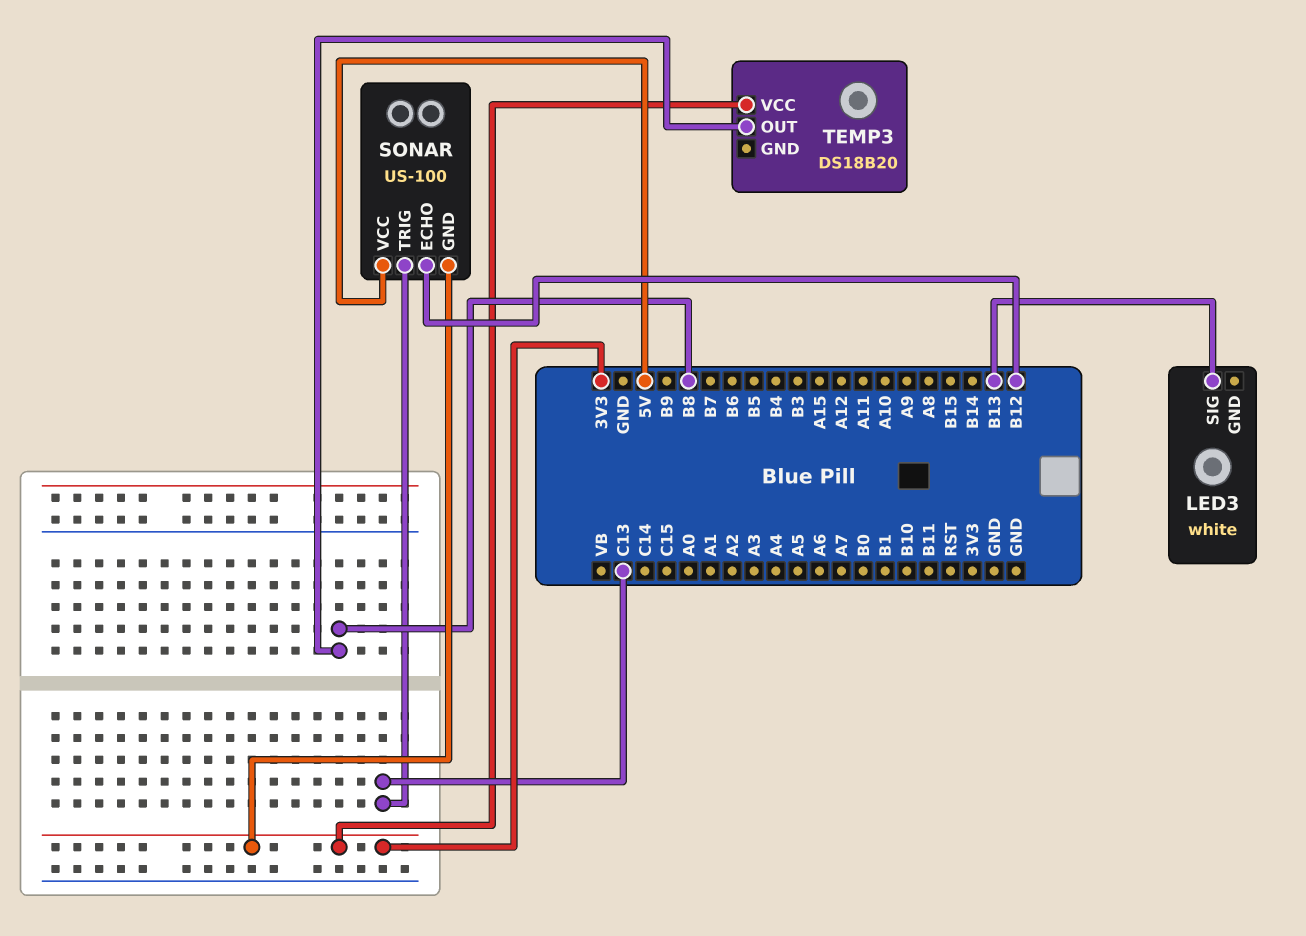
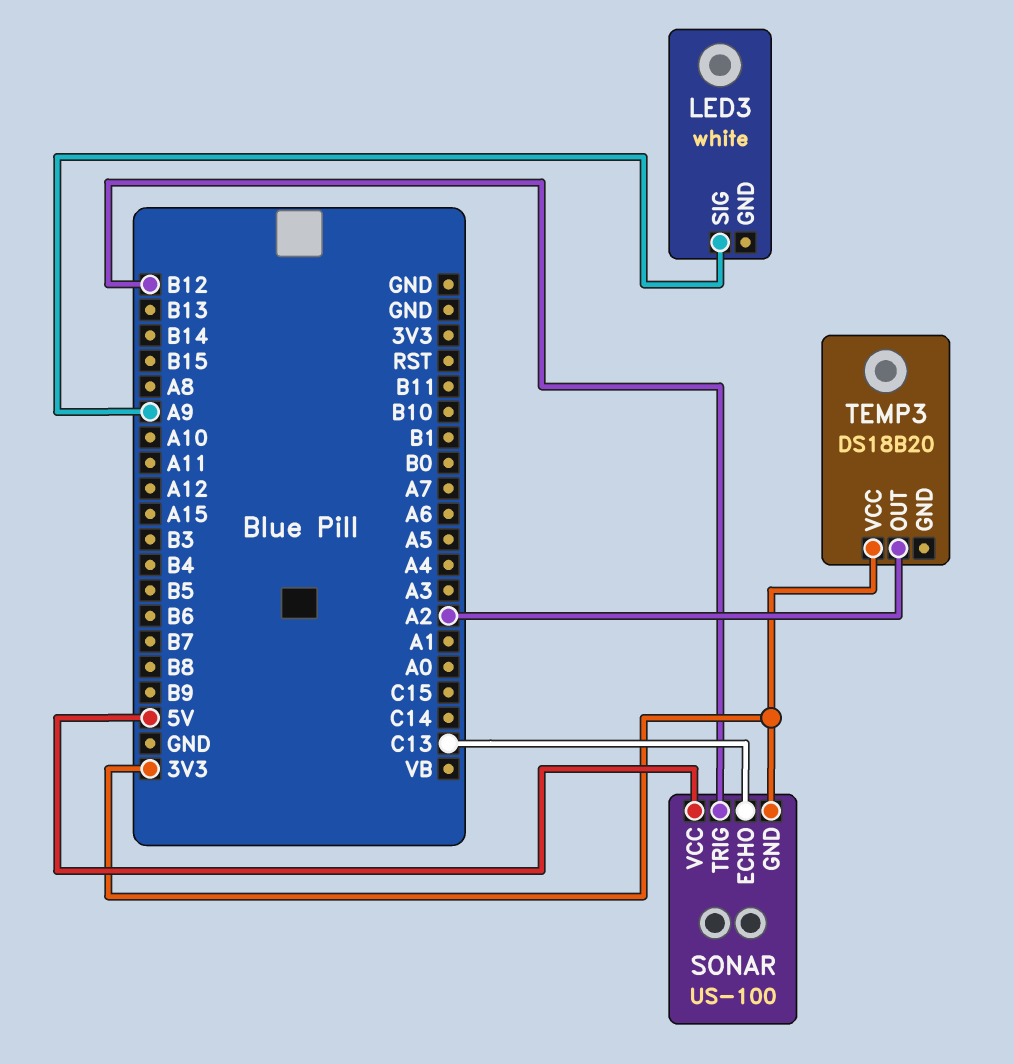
LED3 pin SIG: B13 -> A9
SONAR pin ECHO: B12 -> C13
SONAR pin TRIG: C13 -> B12
TEMP3 pin OUT: B8 -> A2

